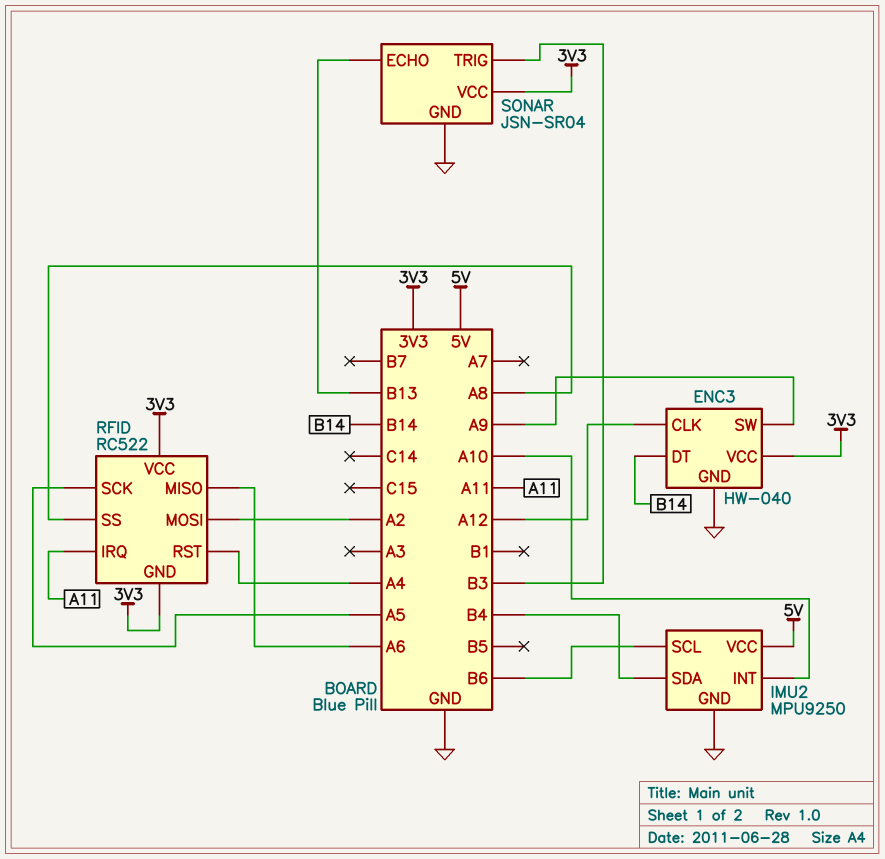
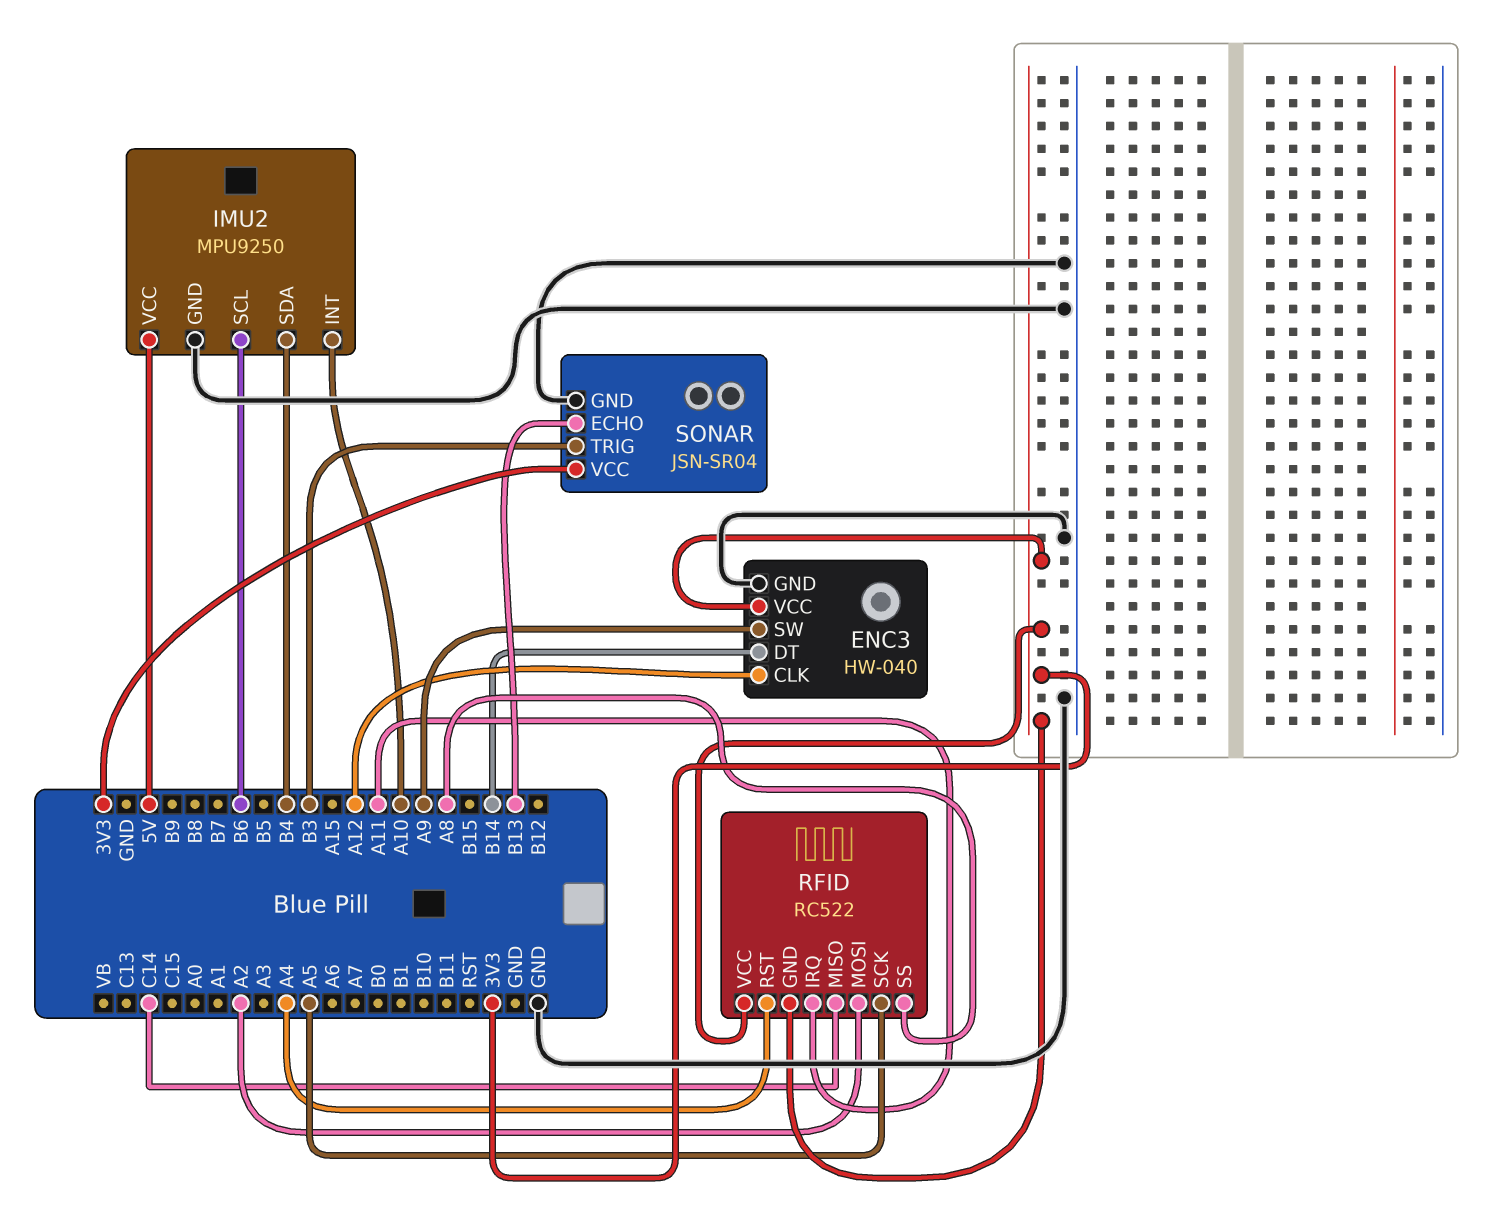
RFID pin MISO: A6 -> C14

